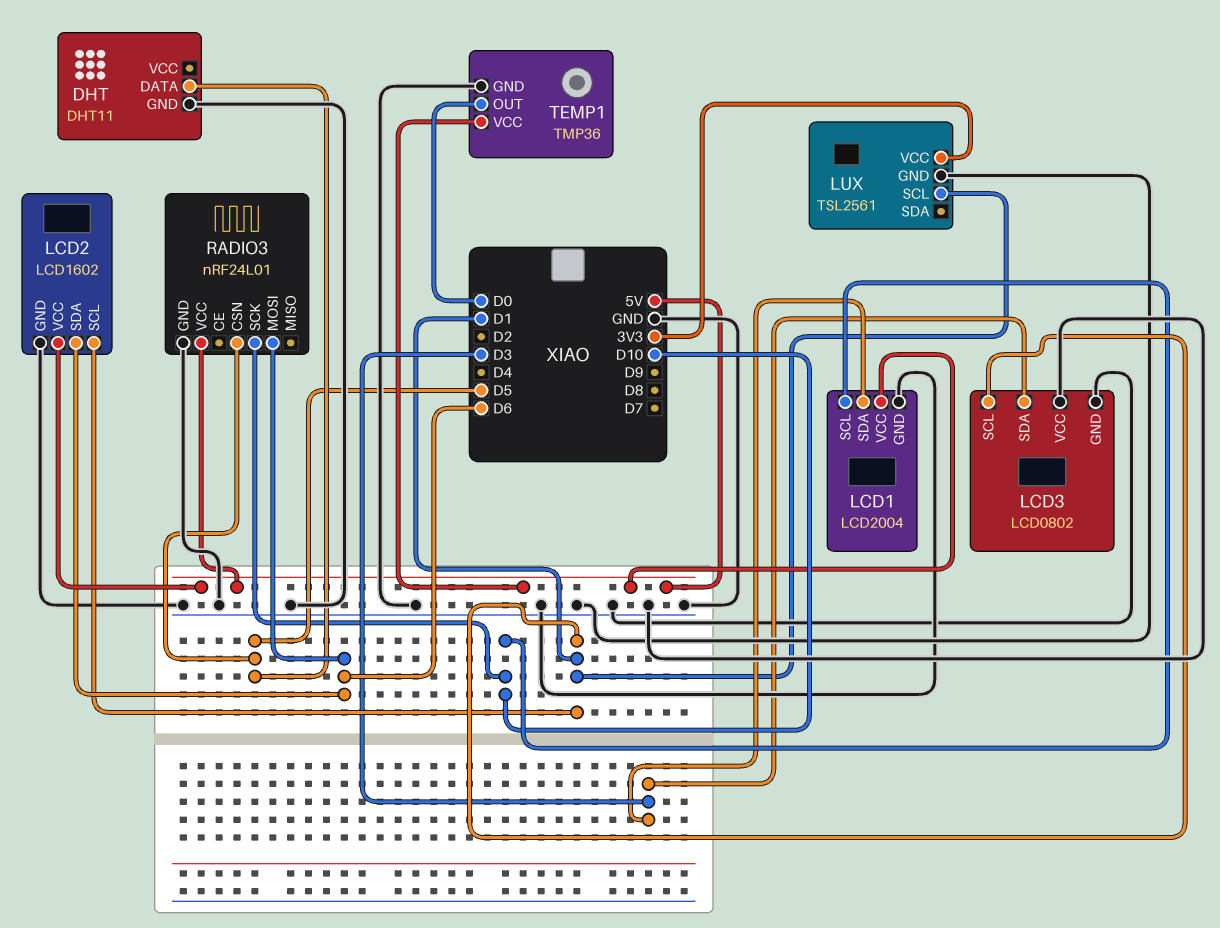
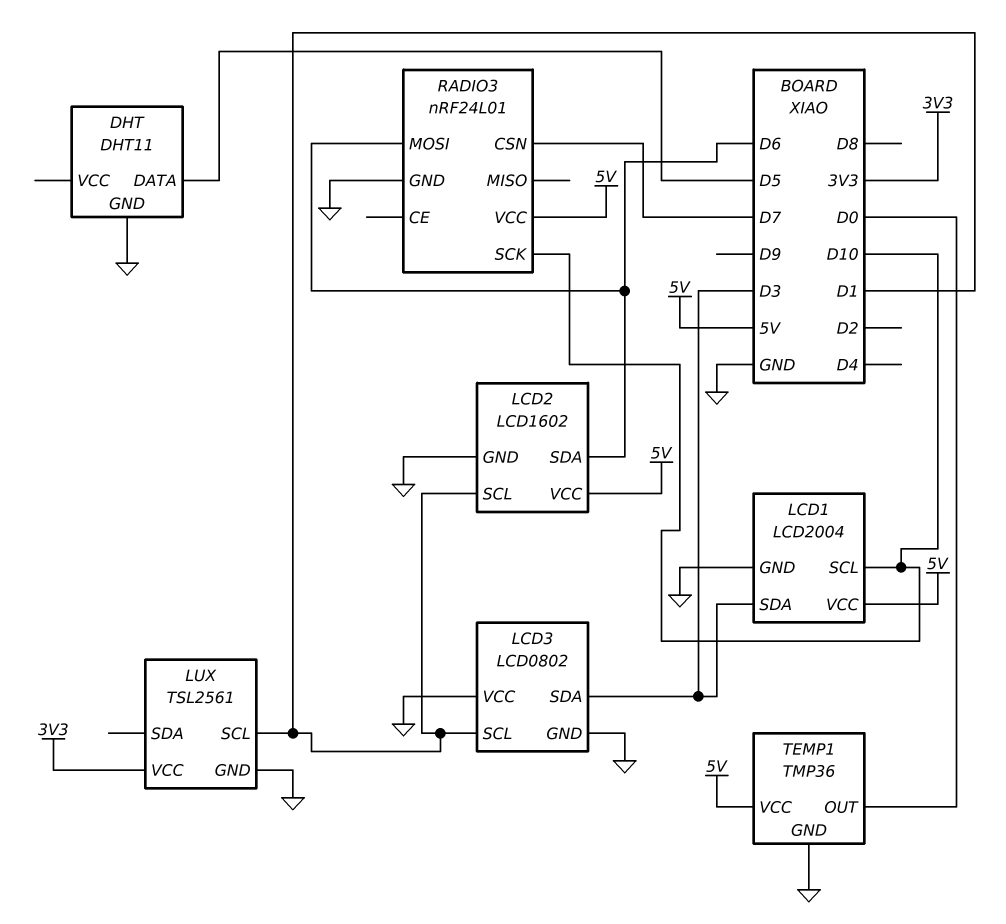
RADIO3 pin CSN: D5 -> D7

